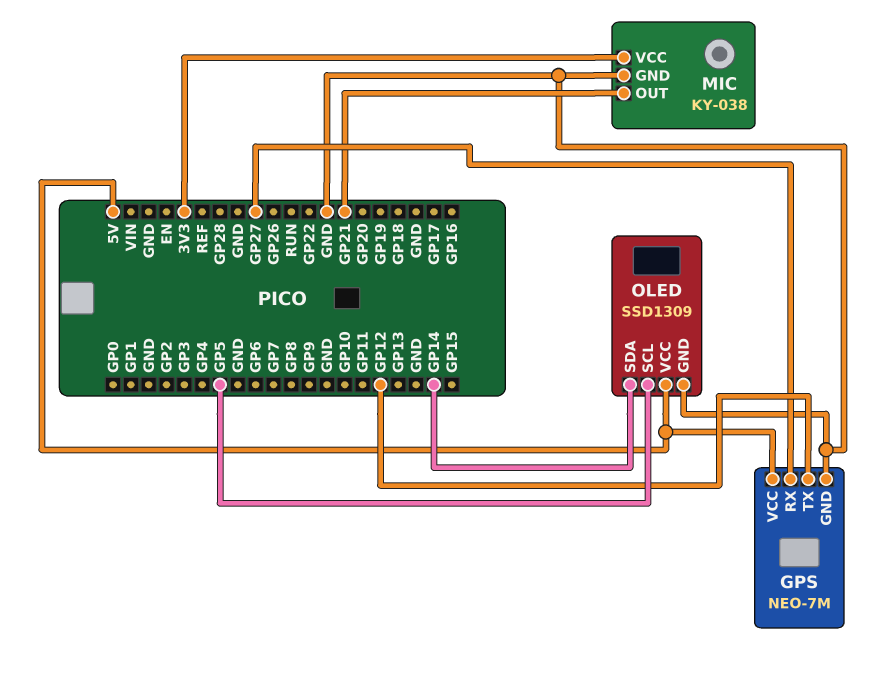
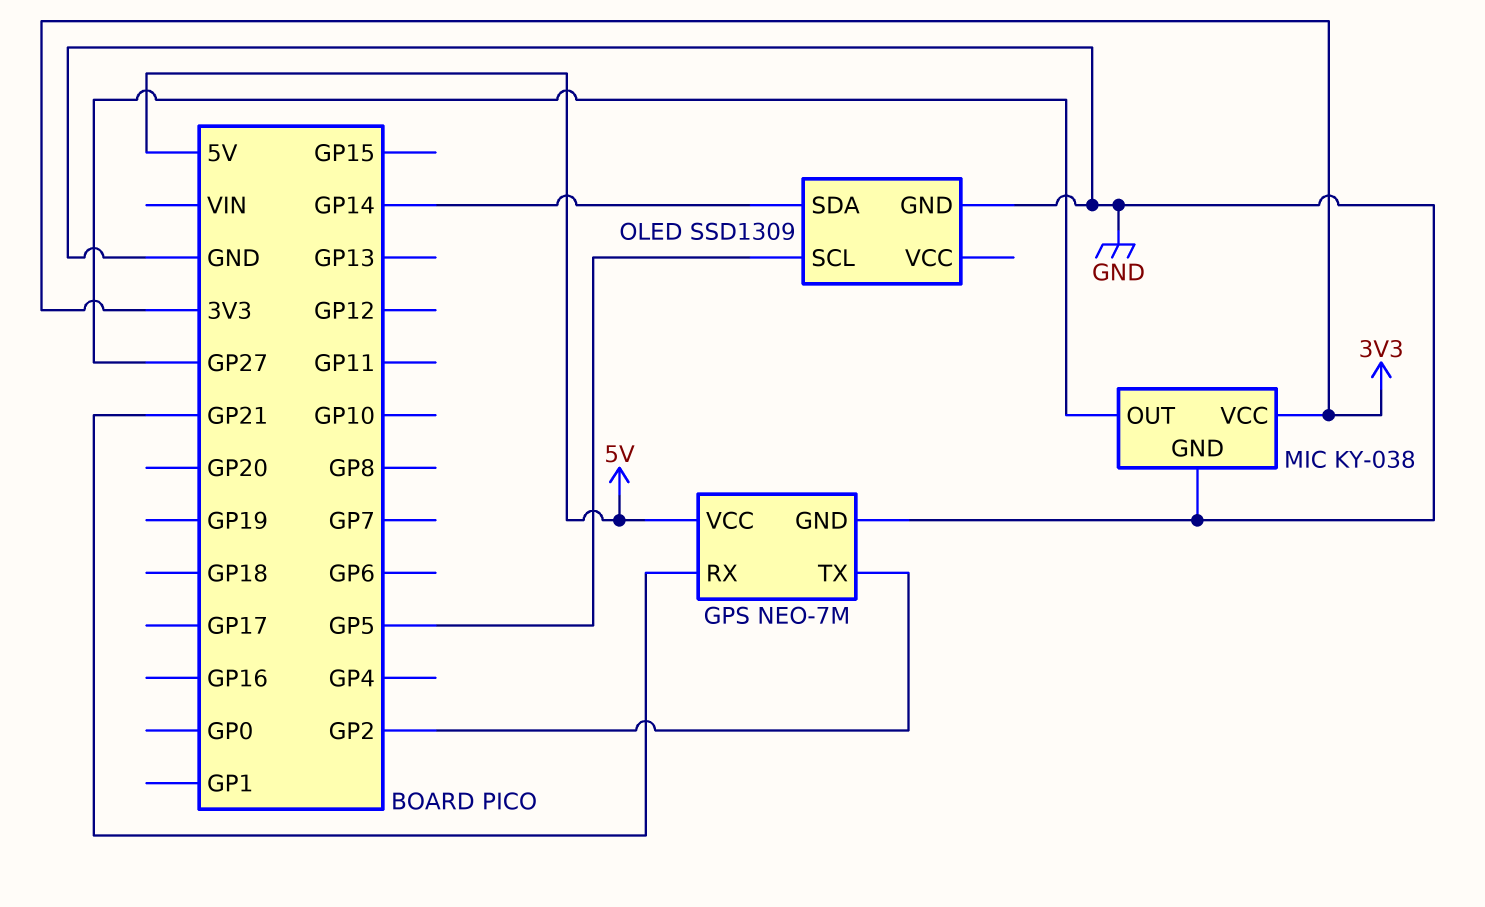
GPS pin RX: GP27 -> GP21
GPS pin TX: GP12 -> GP2
MIC pin OUT: GP21 -> GP27
OLED pin VCC: 5V -> none

